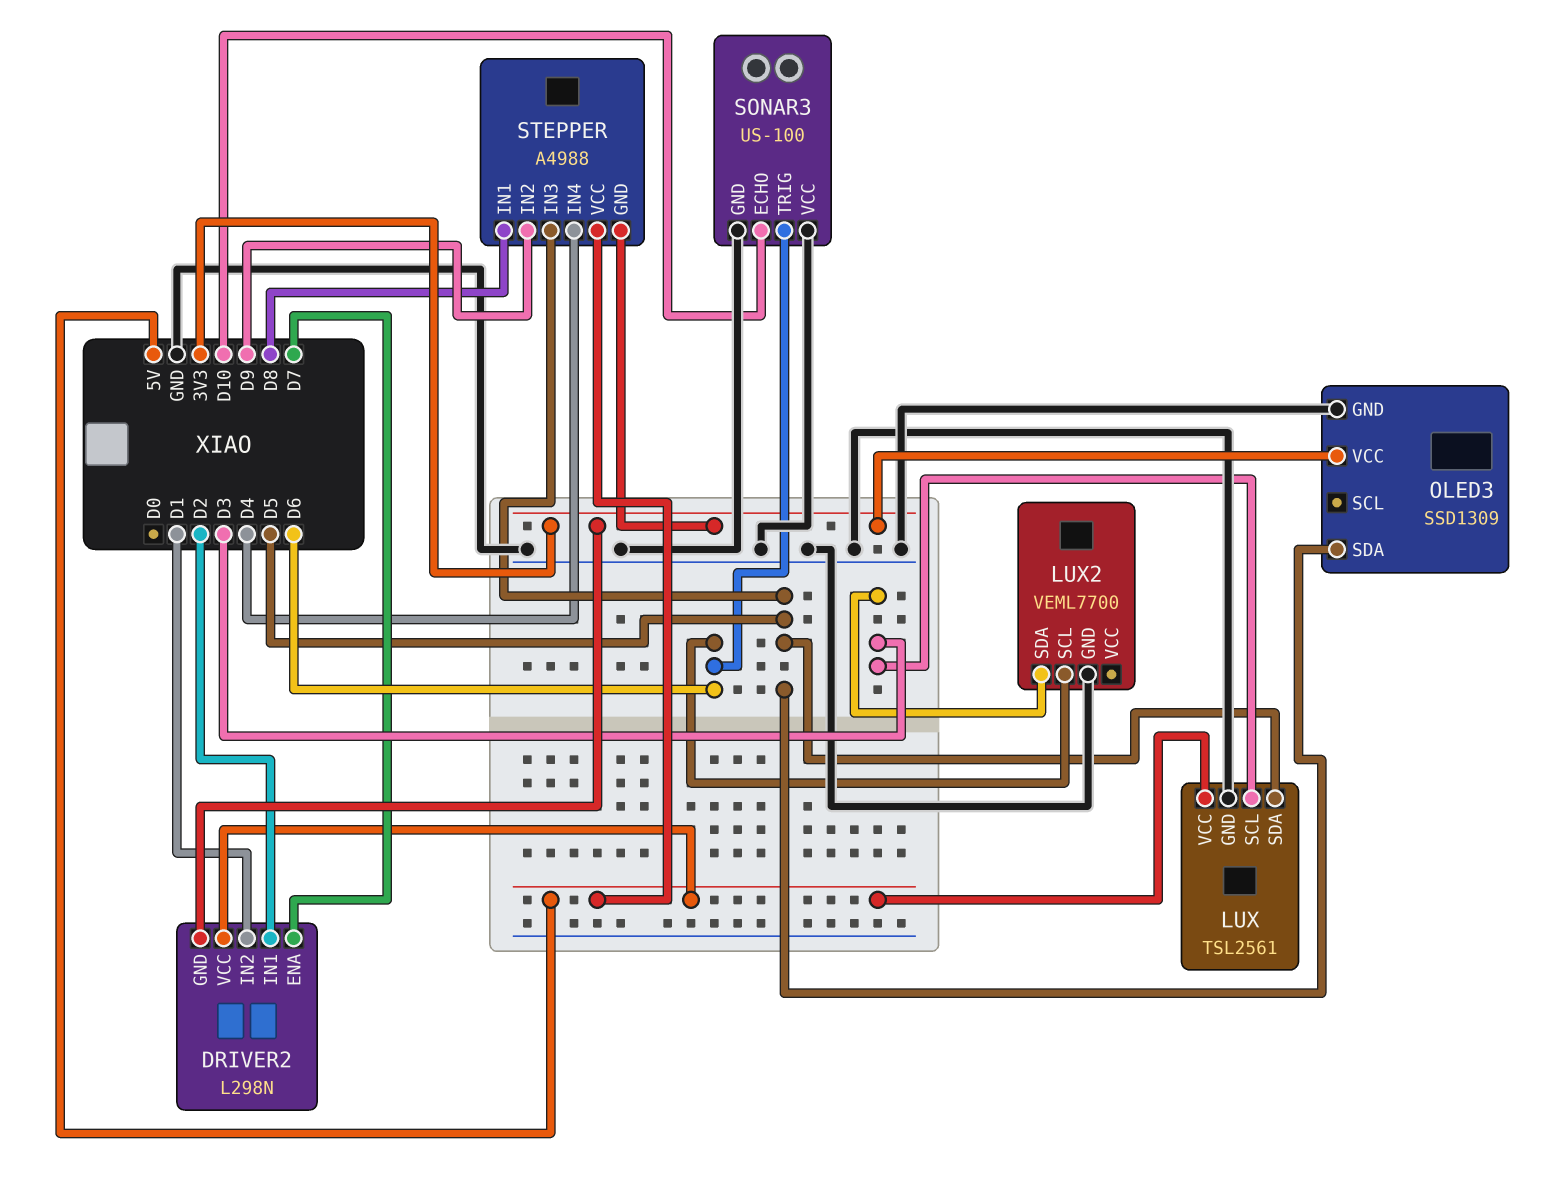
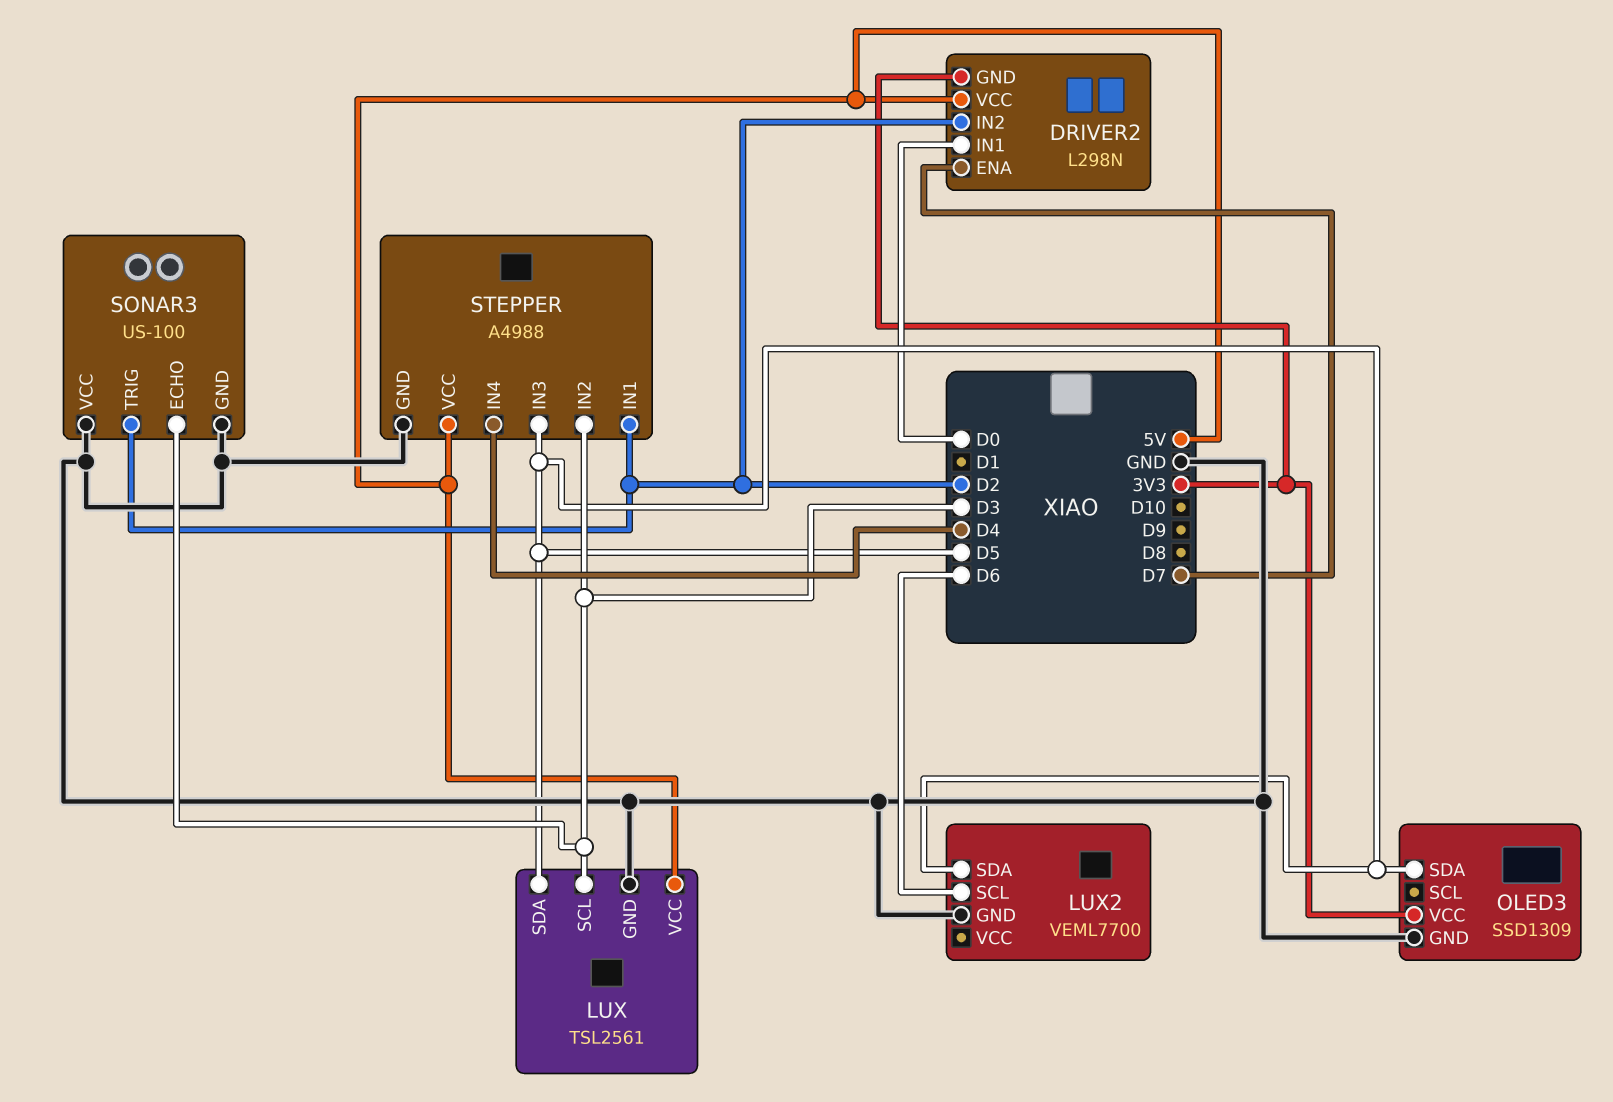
DRIVER2 pin IN1: D2 -> D0
DRIVER2 pin IN2: D1 -> D2
LUX2 pin SDA: D3 -> D5
SONAR3 pin ECHO: D10 -> D3
SONAR3 pin TRIG: D6 -> D2
STEPPER pin GND: 3V3 -> GND
STEPPER pin IN1: D8 -> D2
STEPPER pin IN2: D9 -> D3

